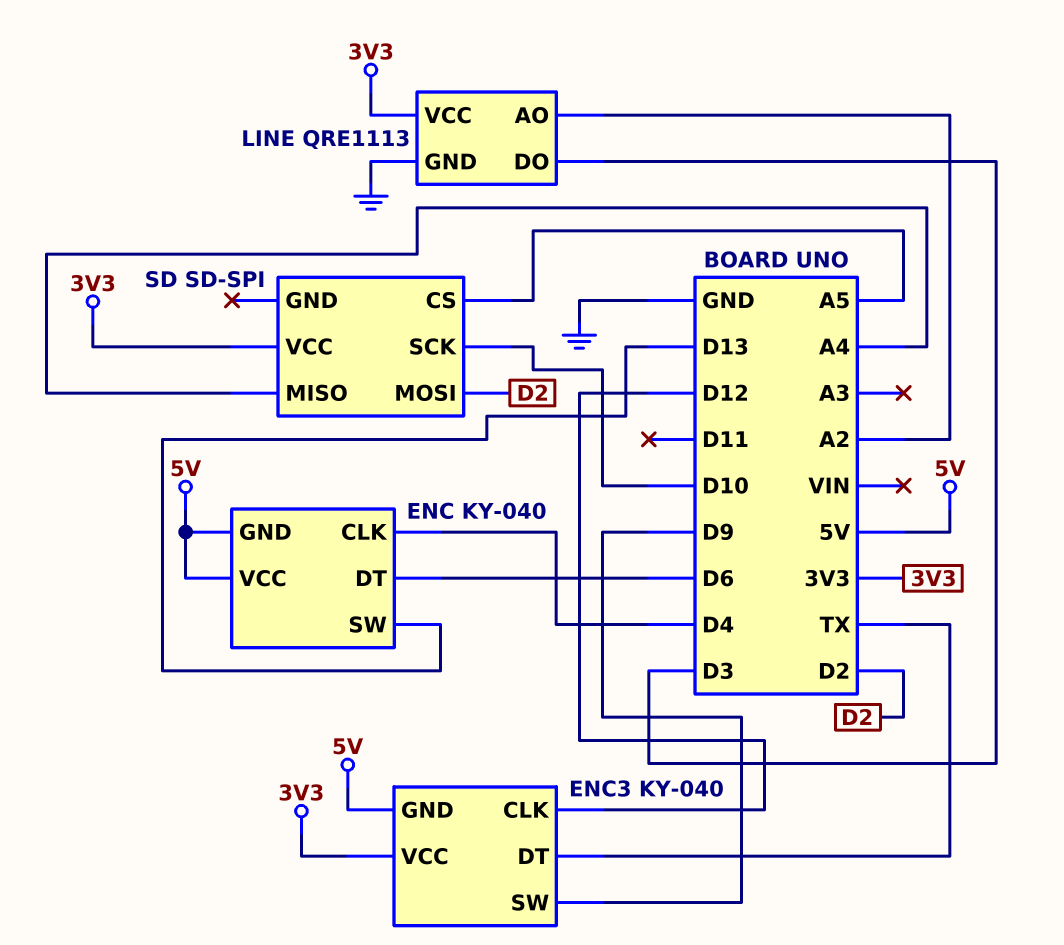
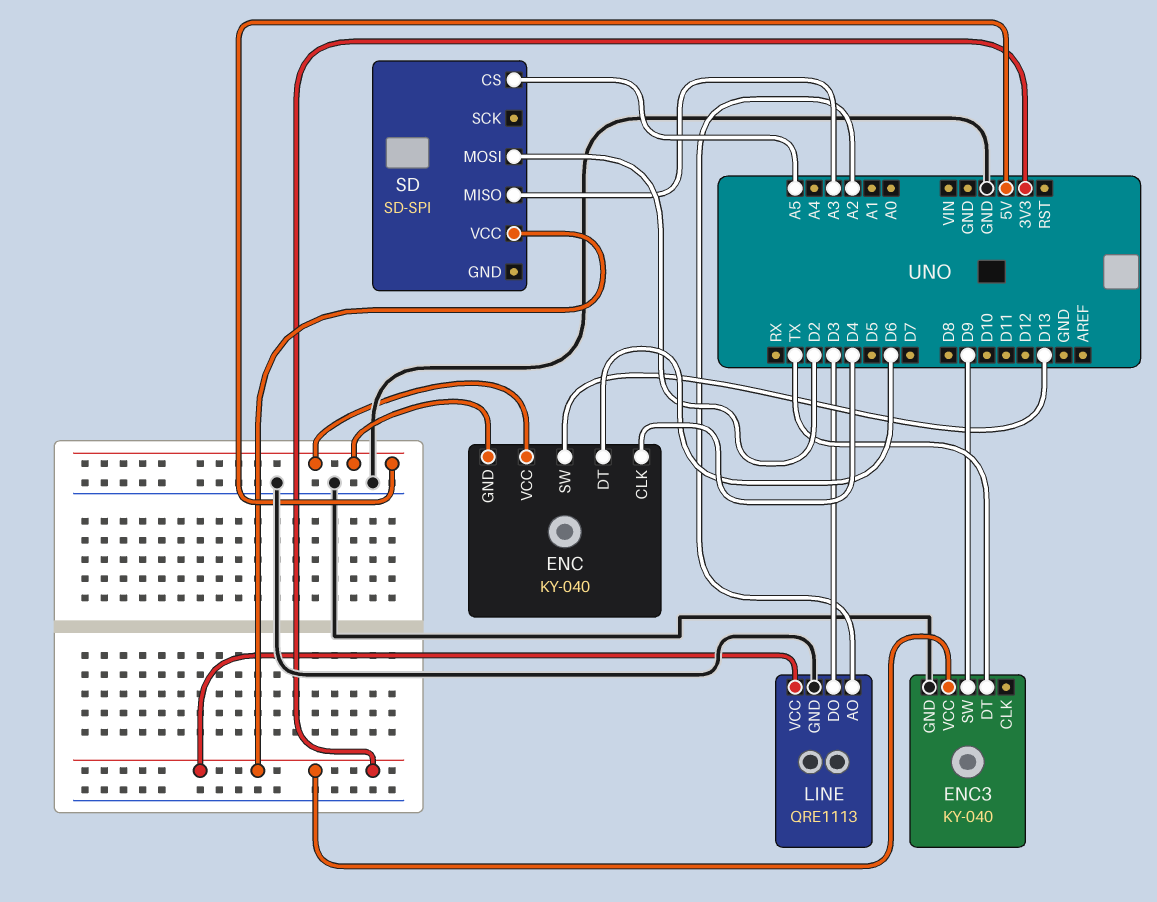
ENC3 pin CLK: D12 -> none
ENC3 pin GND: 5V -> GND
SD pin MISO: A4 -> A3
SD pin SCK: D10 -> none

